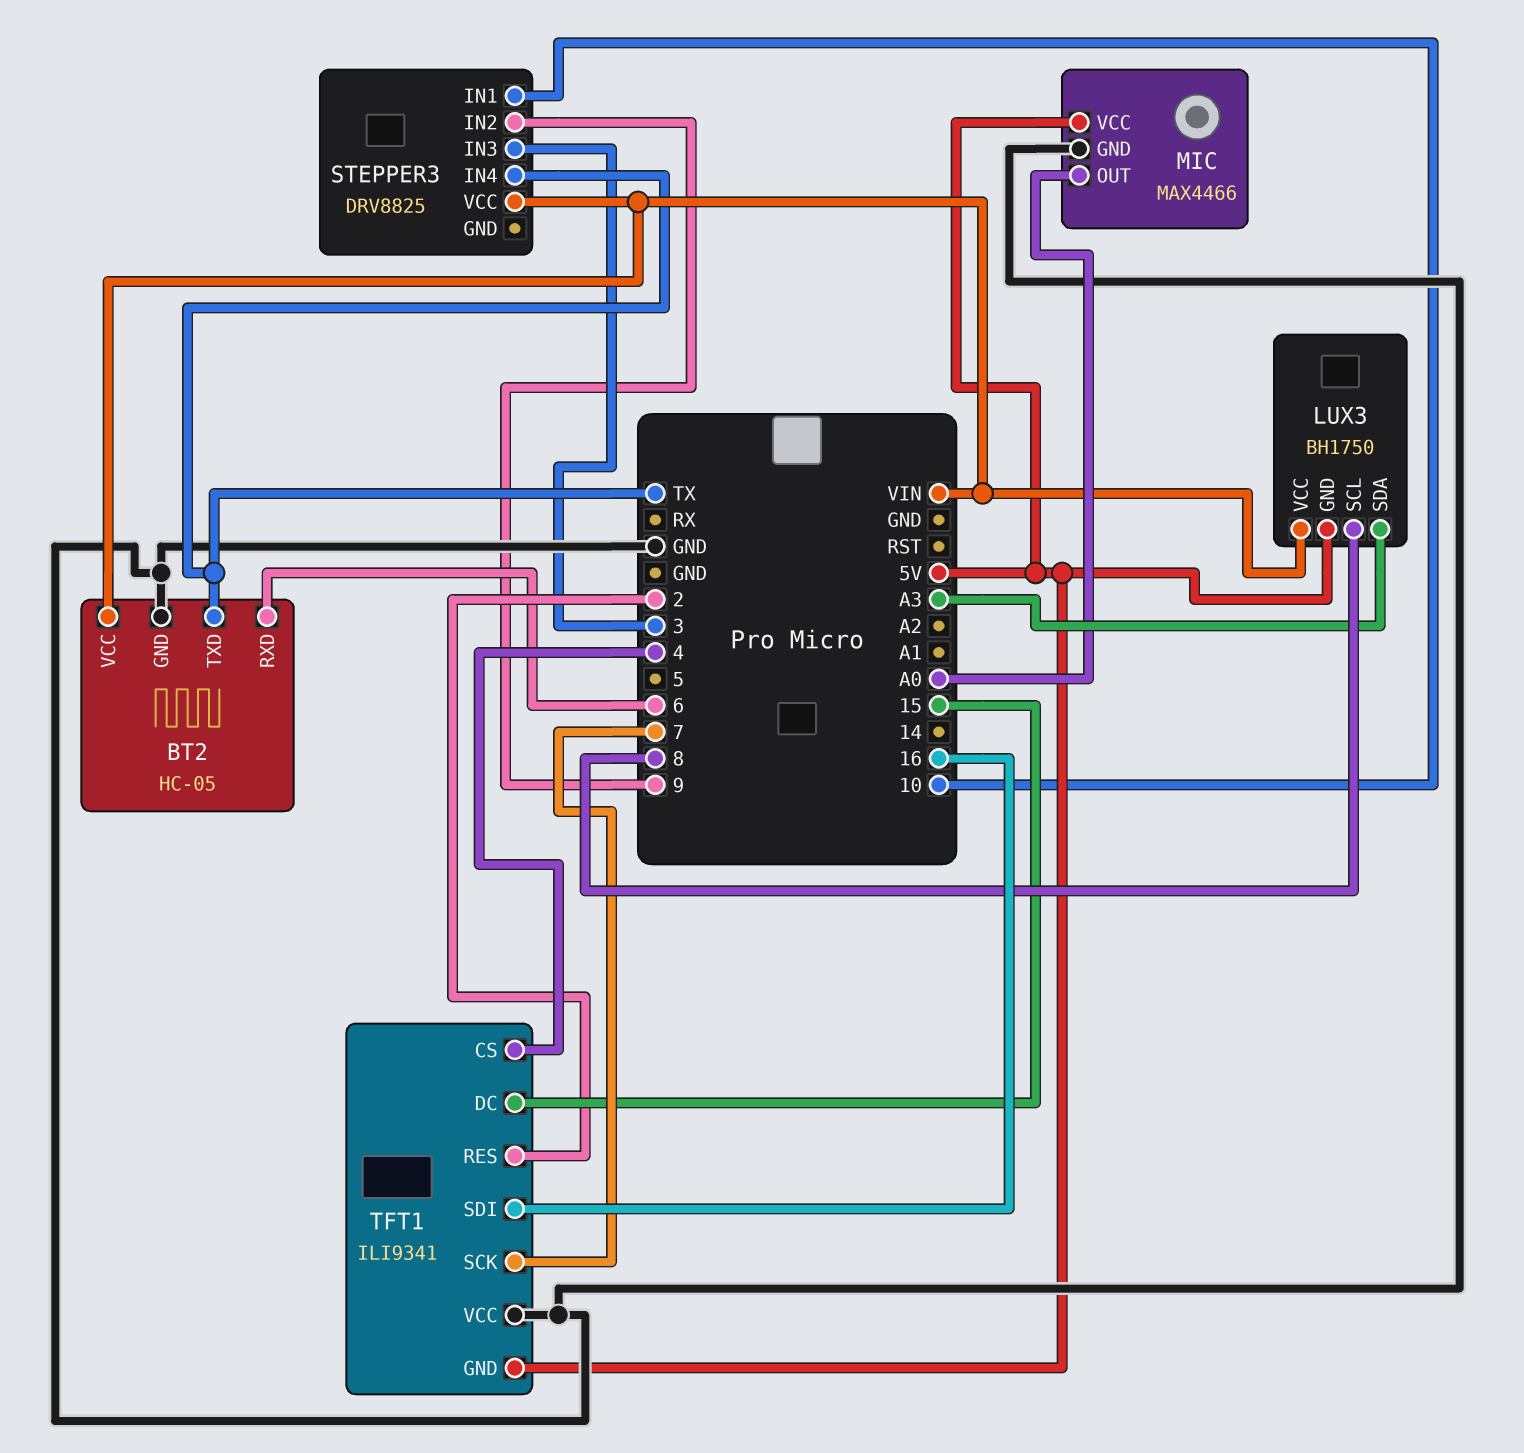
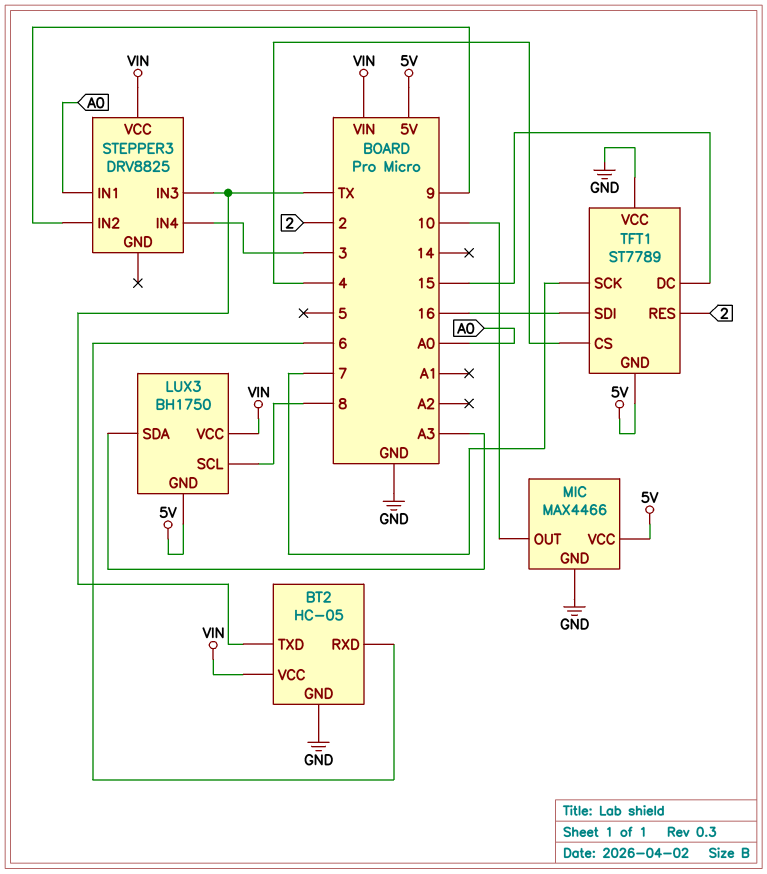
MIC pin OUT: A0 -> 10
STEPPER3 pin IN1: 10 -> A0
STEPPER3 pin IN3: 3 -> TX
STEPPER3 pin IN4: TX -> 3
TFT1: ILI9341 -> ST7789

